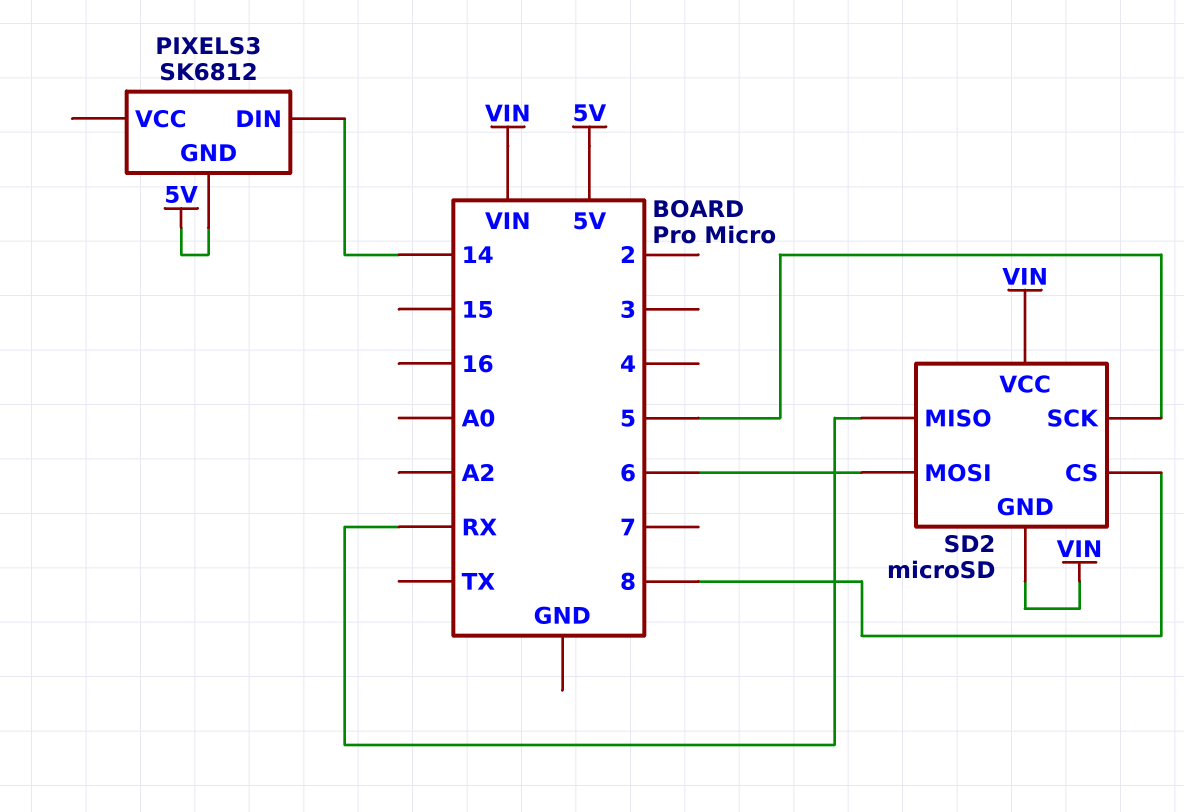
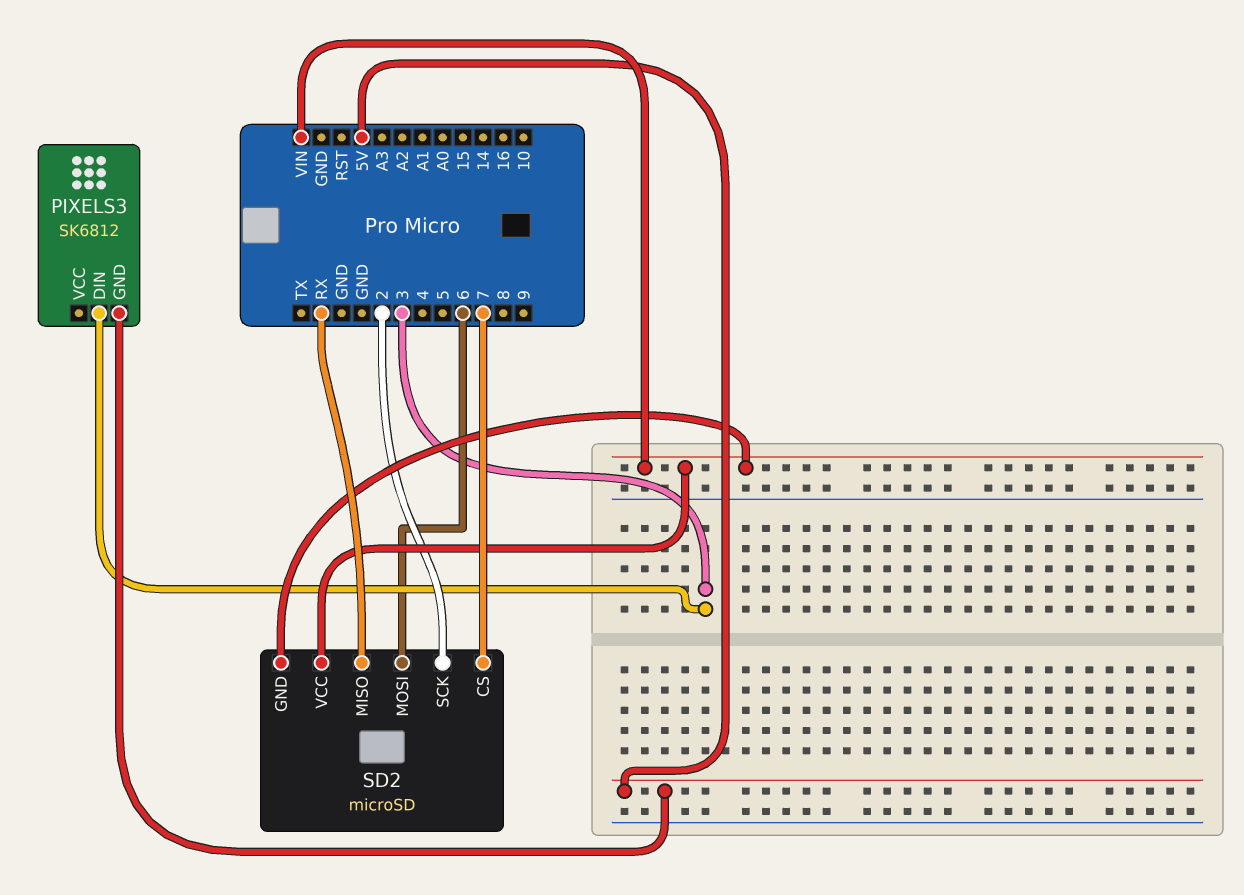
PIXELS3 pin DIN: 14 -> 3
SD2 pin CS: 8 -> 7
SD2 pin SCK: 5 -> 2

